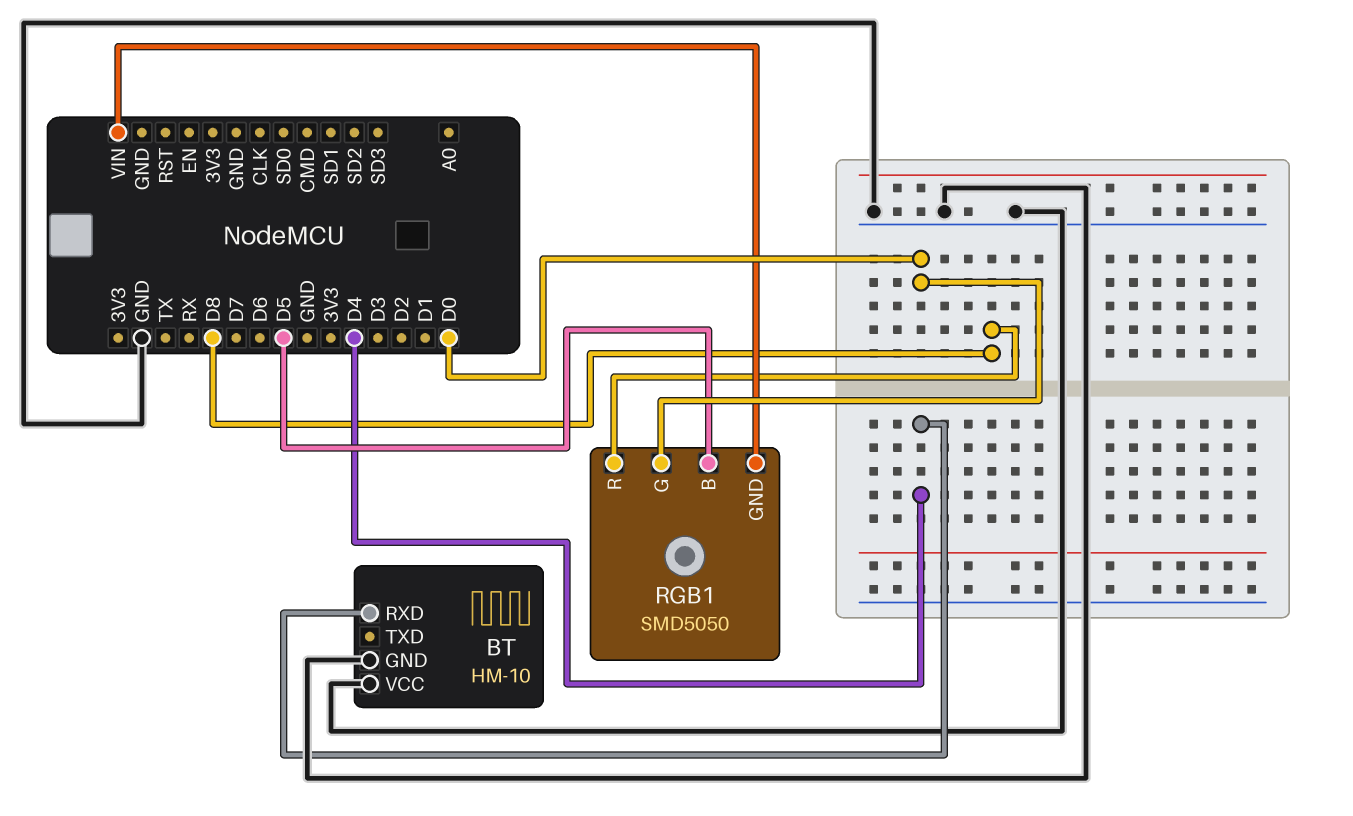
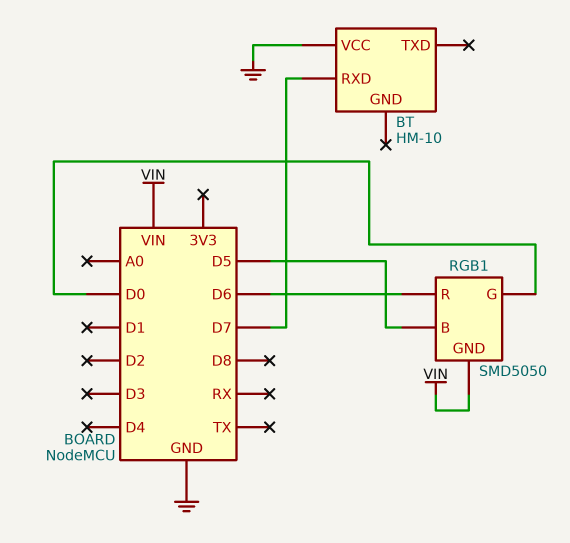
BT pin GND: GND -> none
BT pin RXD: D4 -> D7
RGB1 pin R: D8 -> D6

